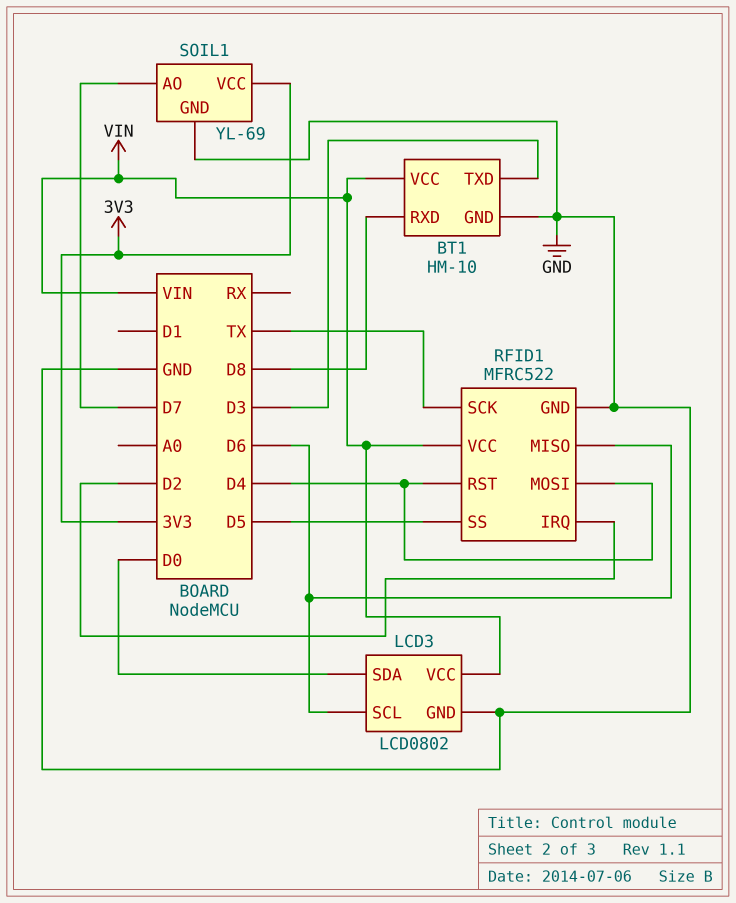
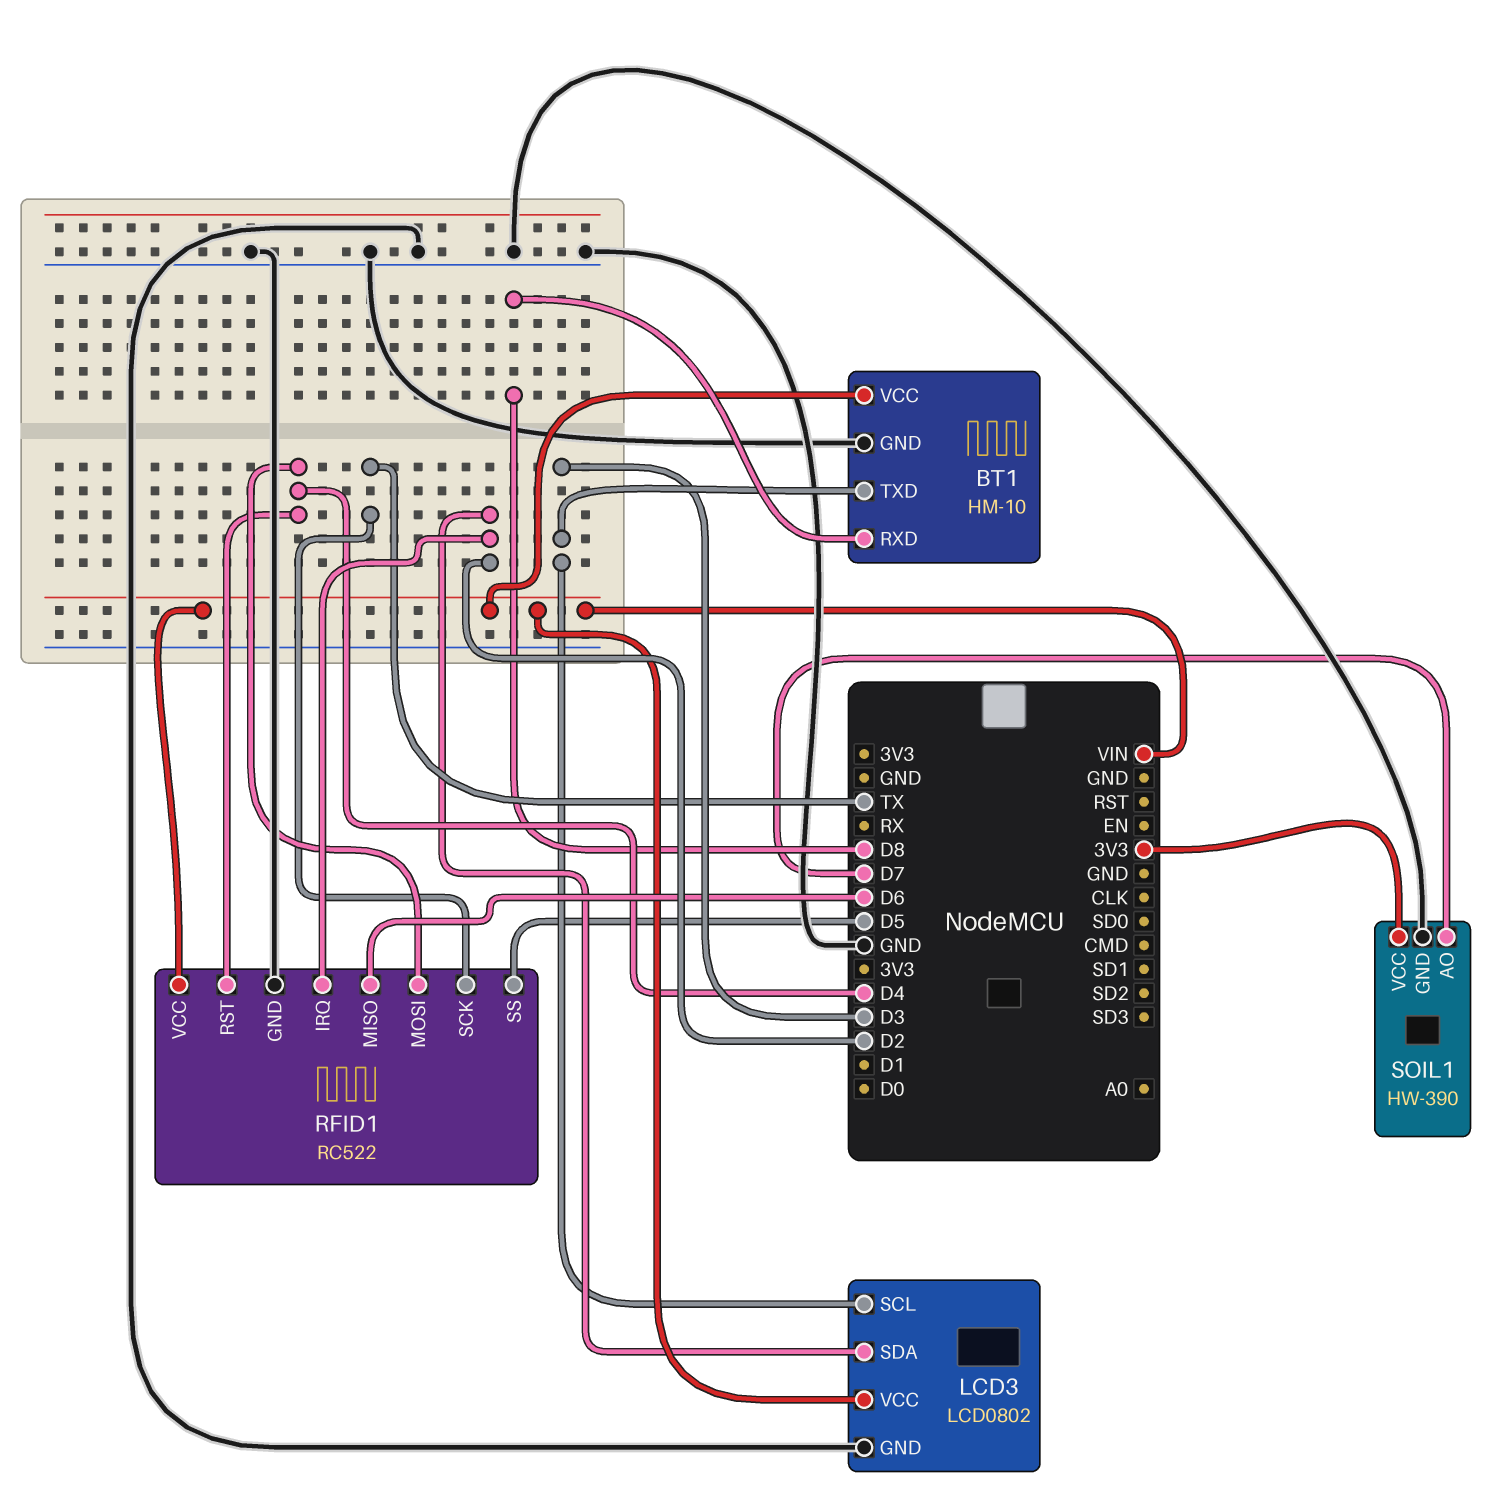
LCD3 pin SCL: D6 -> D3
LCD3 pin SDA: D0 -> D2
RFID1: MFRC522 -> RC522
SOIL1: YL-69 -> HW-390

